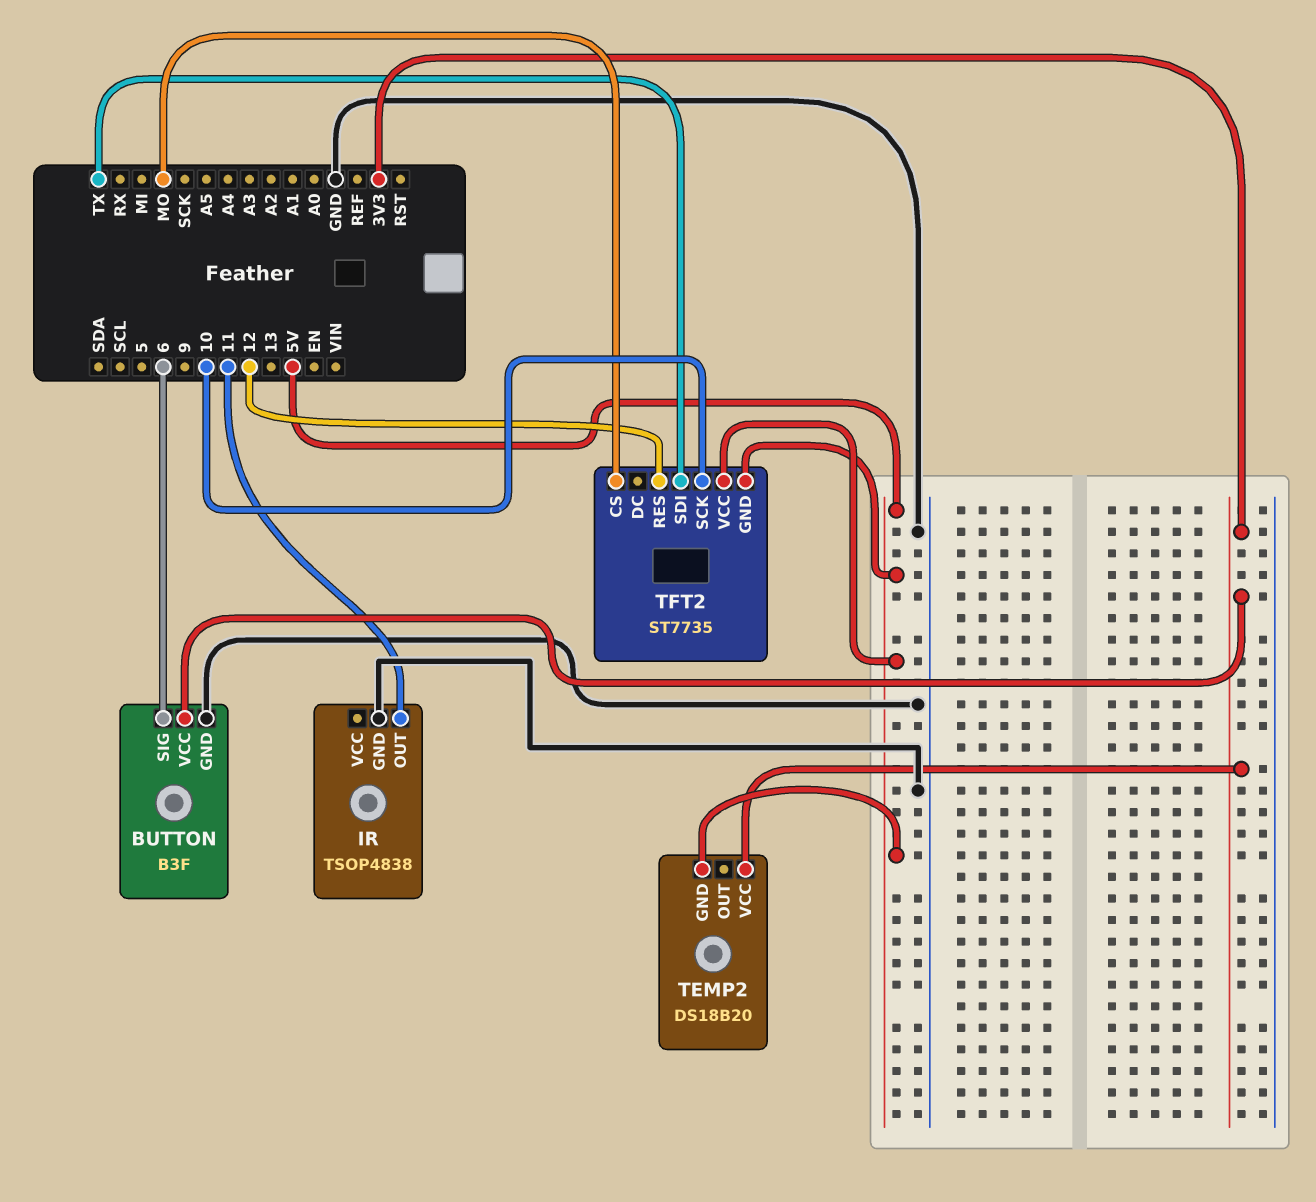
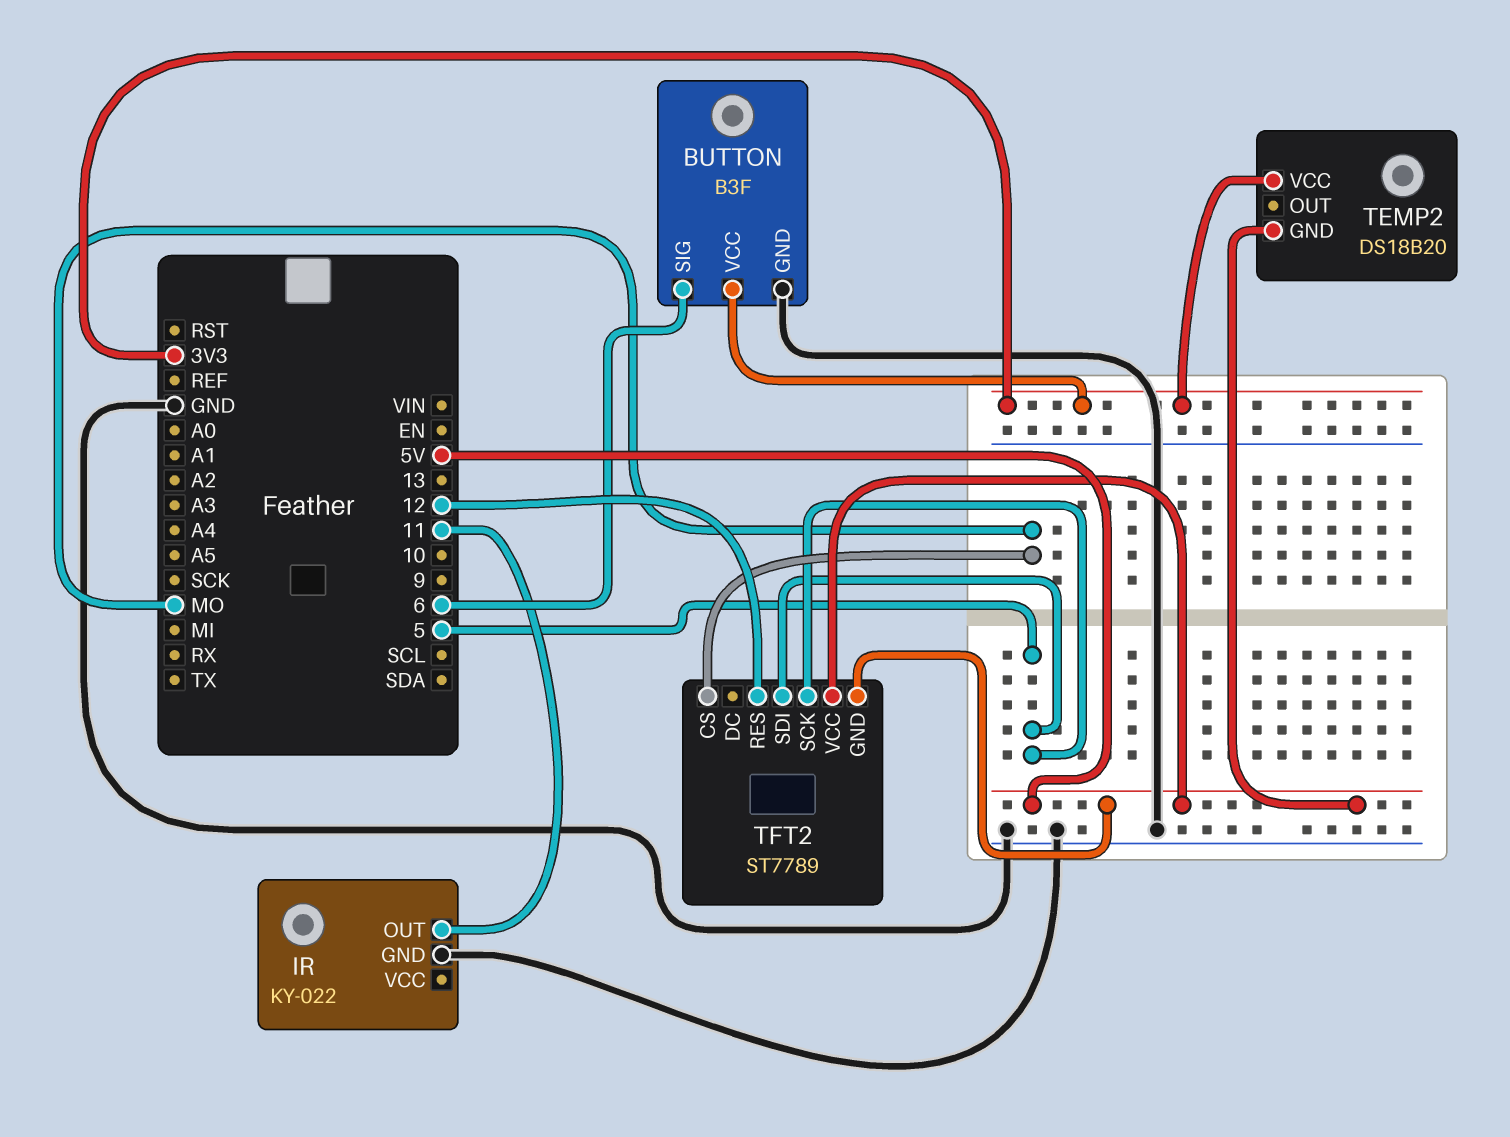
IR: TSOP4838 -> KY-022
TFT2: ST7735 -> ST7789
TFT2 pin SCK: 10 -> 5
TFT2 pin SDI: TX -> 5

